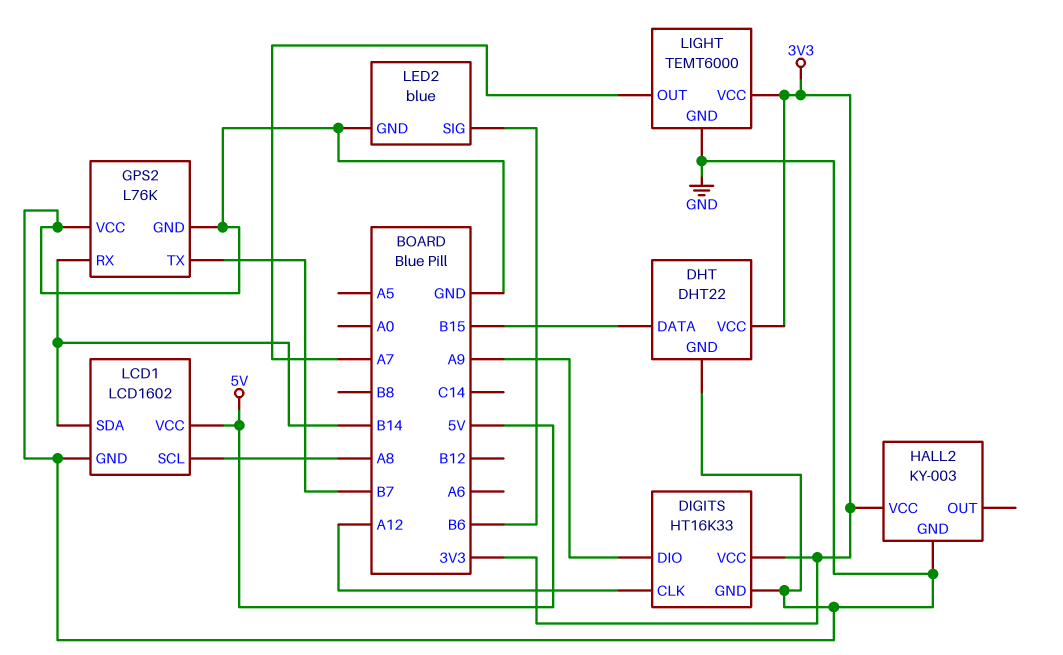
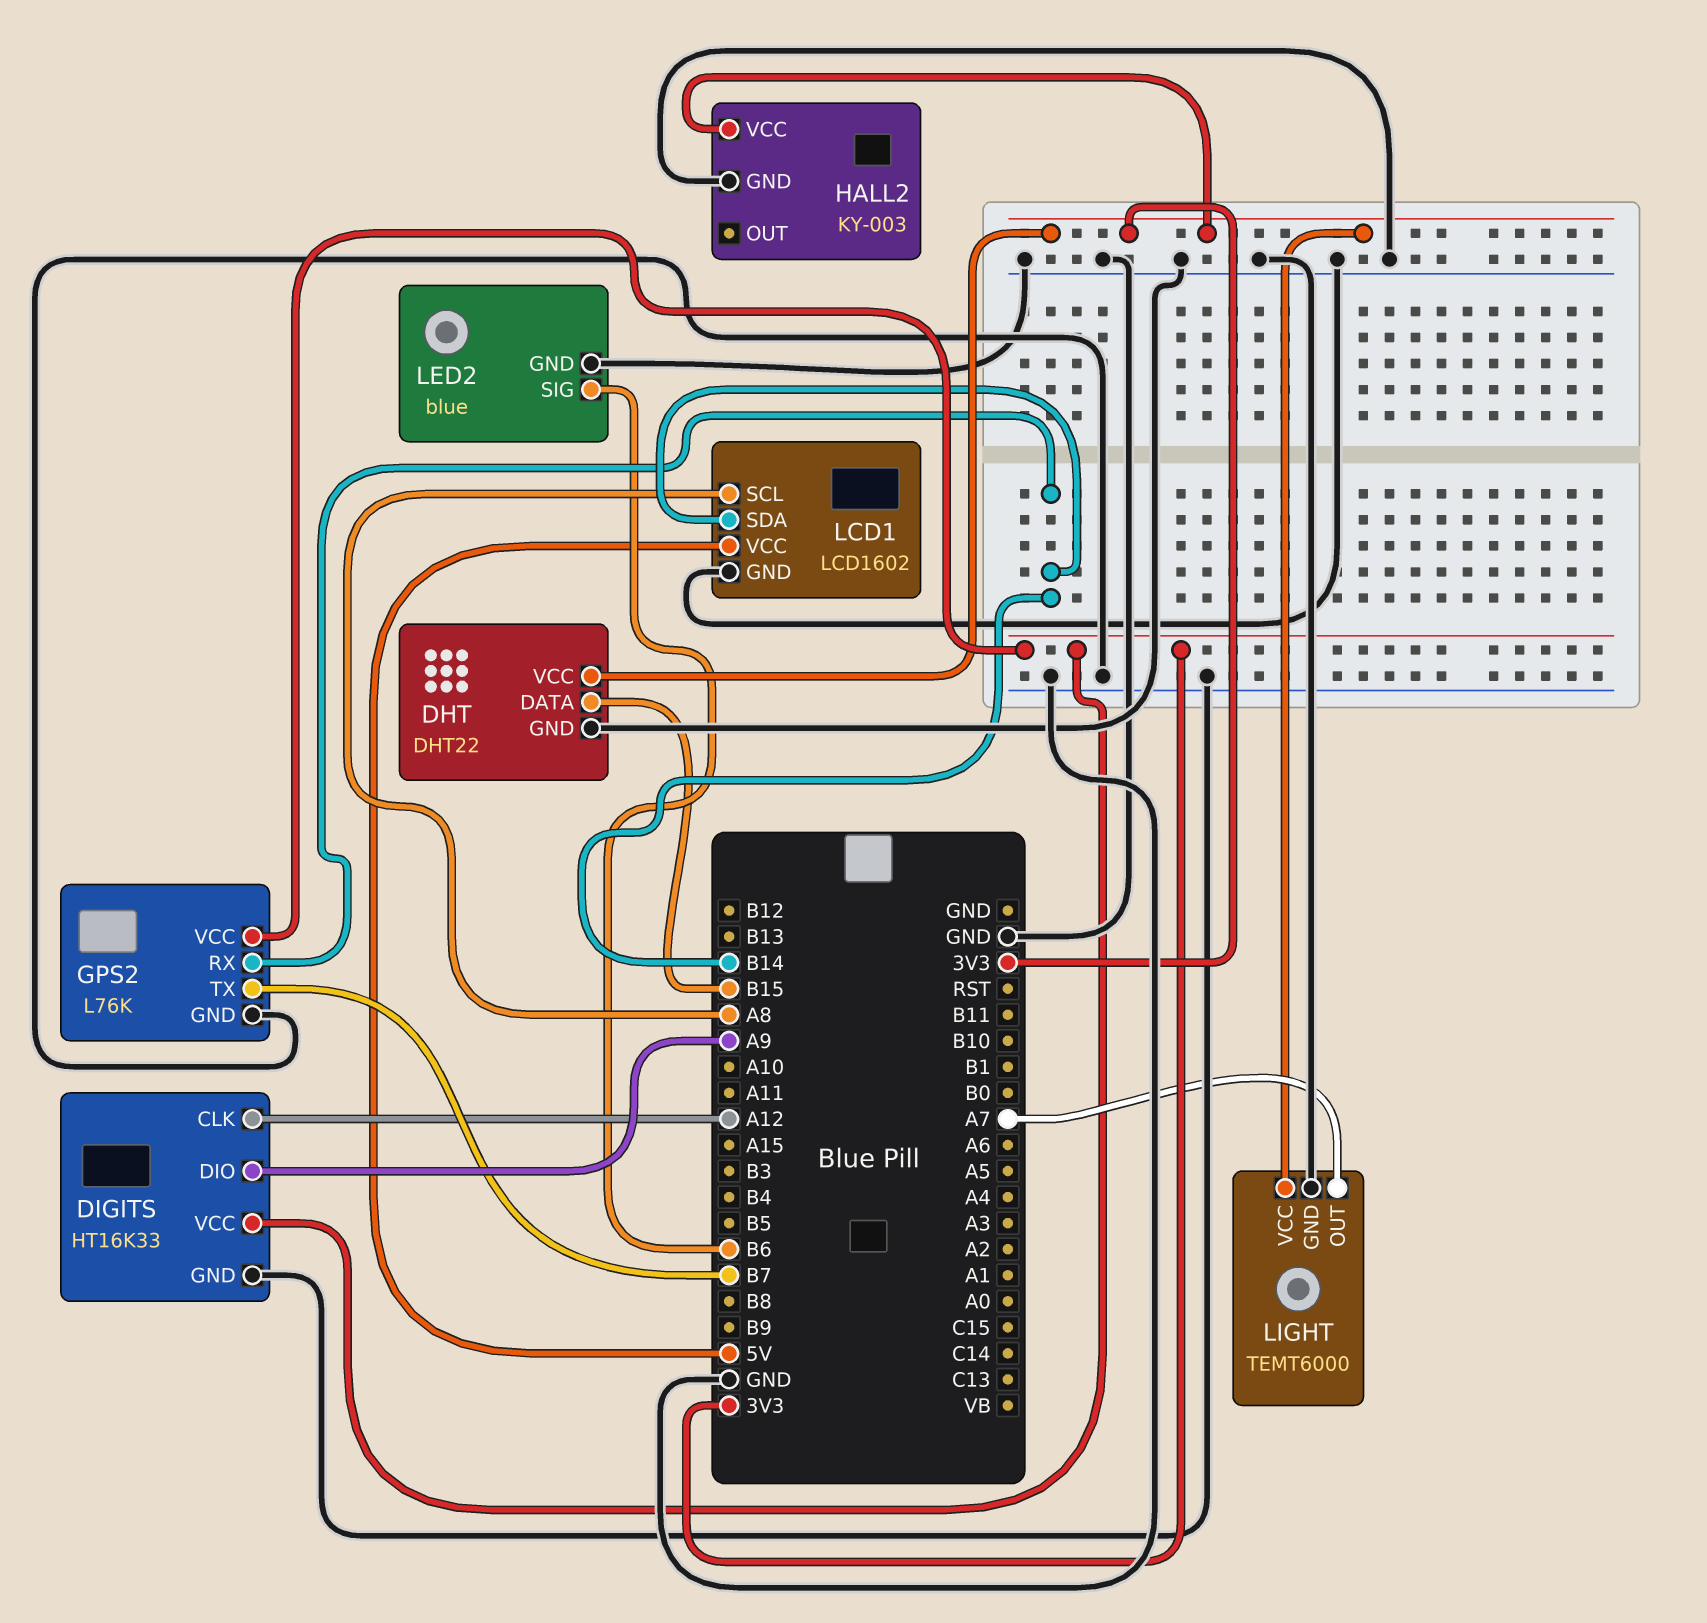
GPS2 pin VCC: GND -> 3V3

